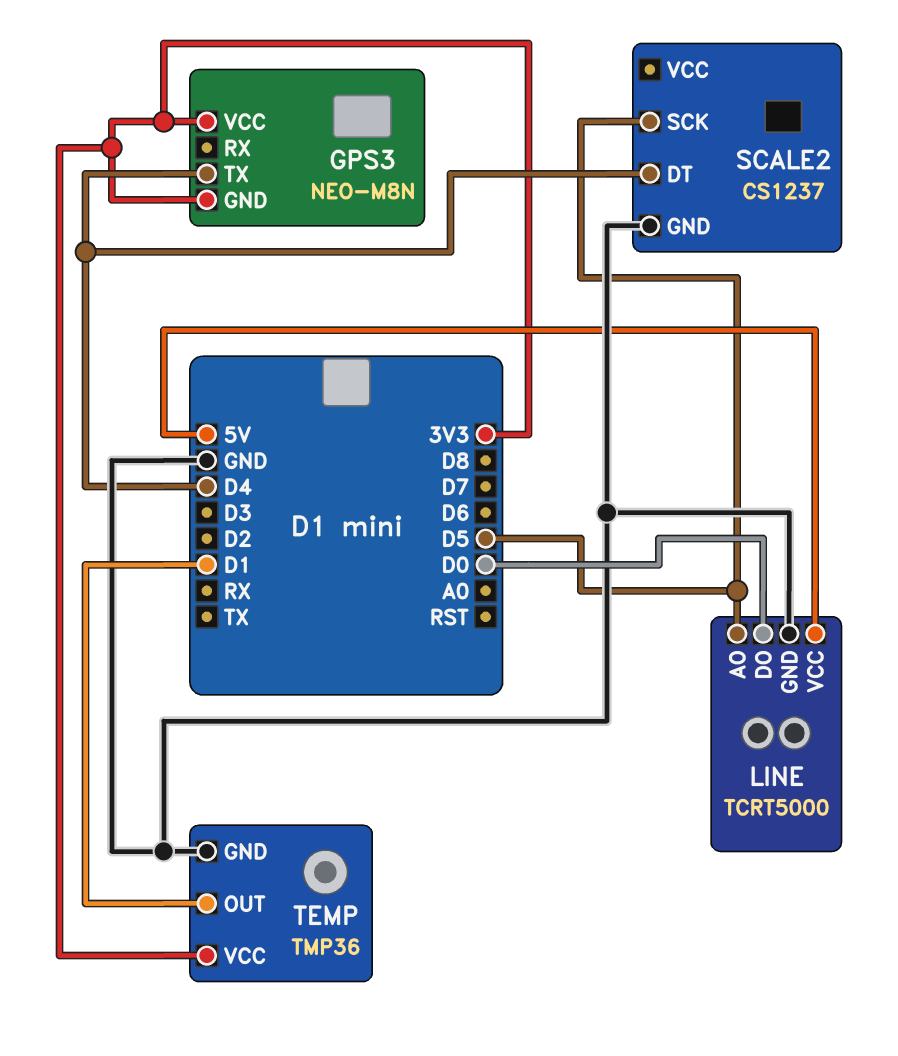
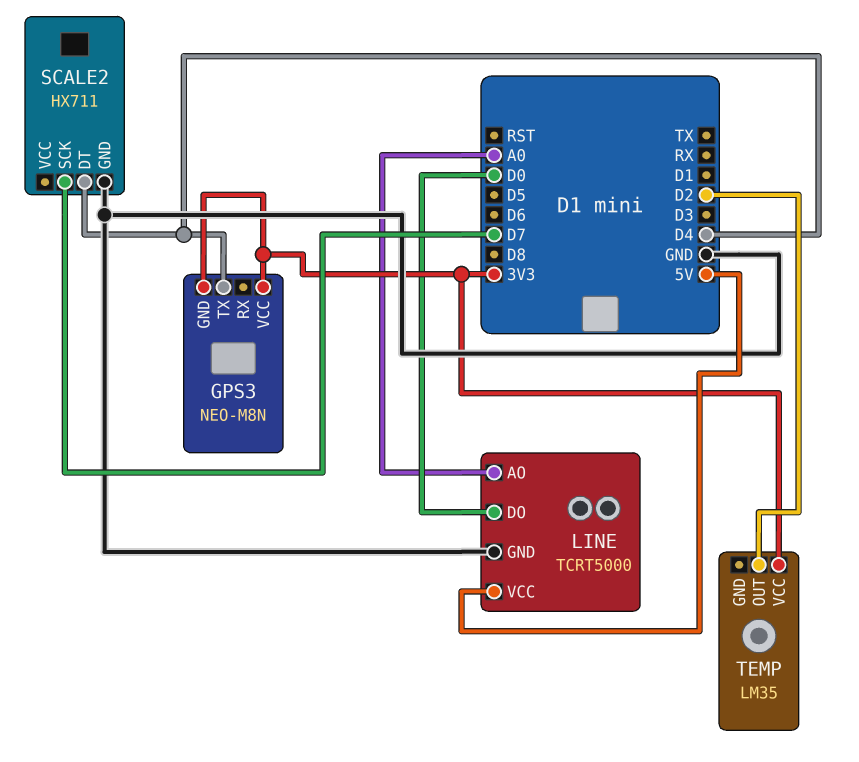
LINE pin AO: D5 -> A0
SCALE2: CS1237 -> HX711
SCALE2 pin SCK: D5 -> D7
TEMP: TMP36 -> LM35
TEMP pin GND: GND -> none
TEMP pin OUT: D1 -> D2

